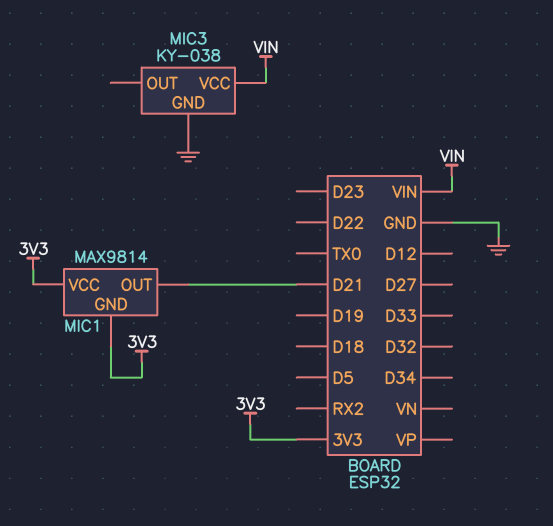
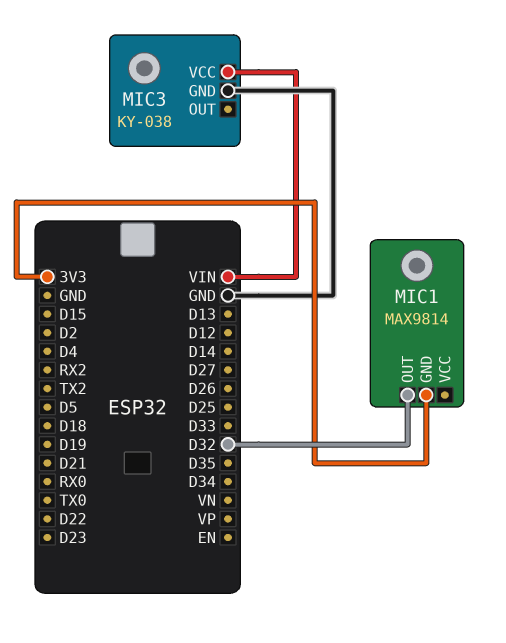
MIC1 pin OUT: D21 -> D32
MIC1 pin VCC: 3V3 -> none

